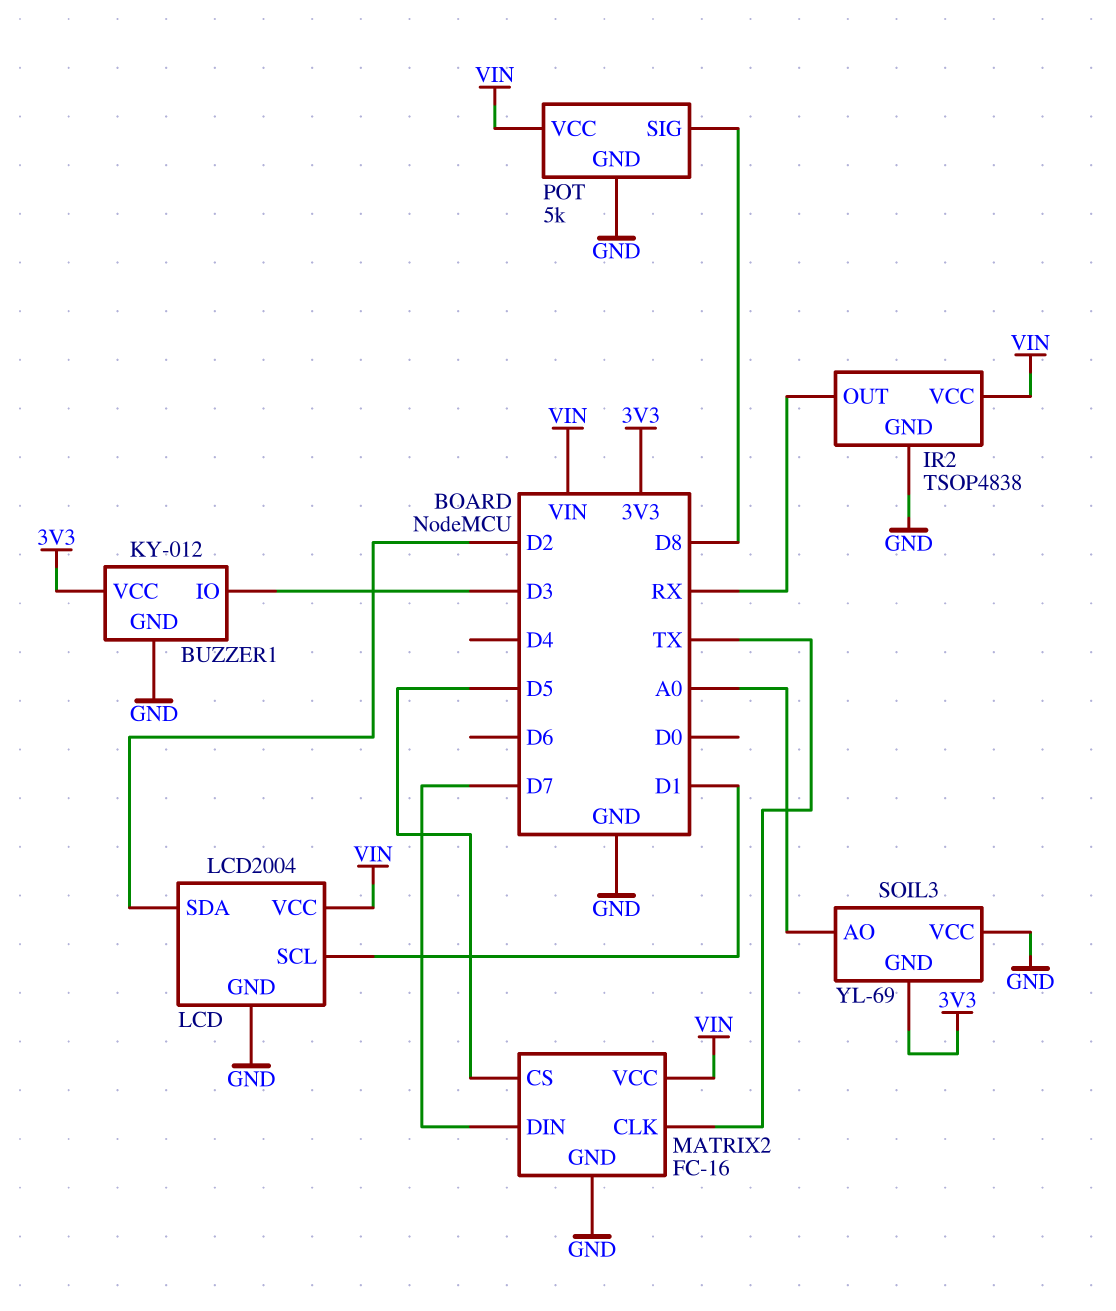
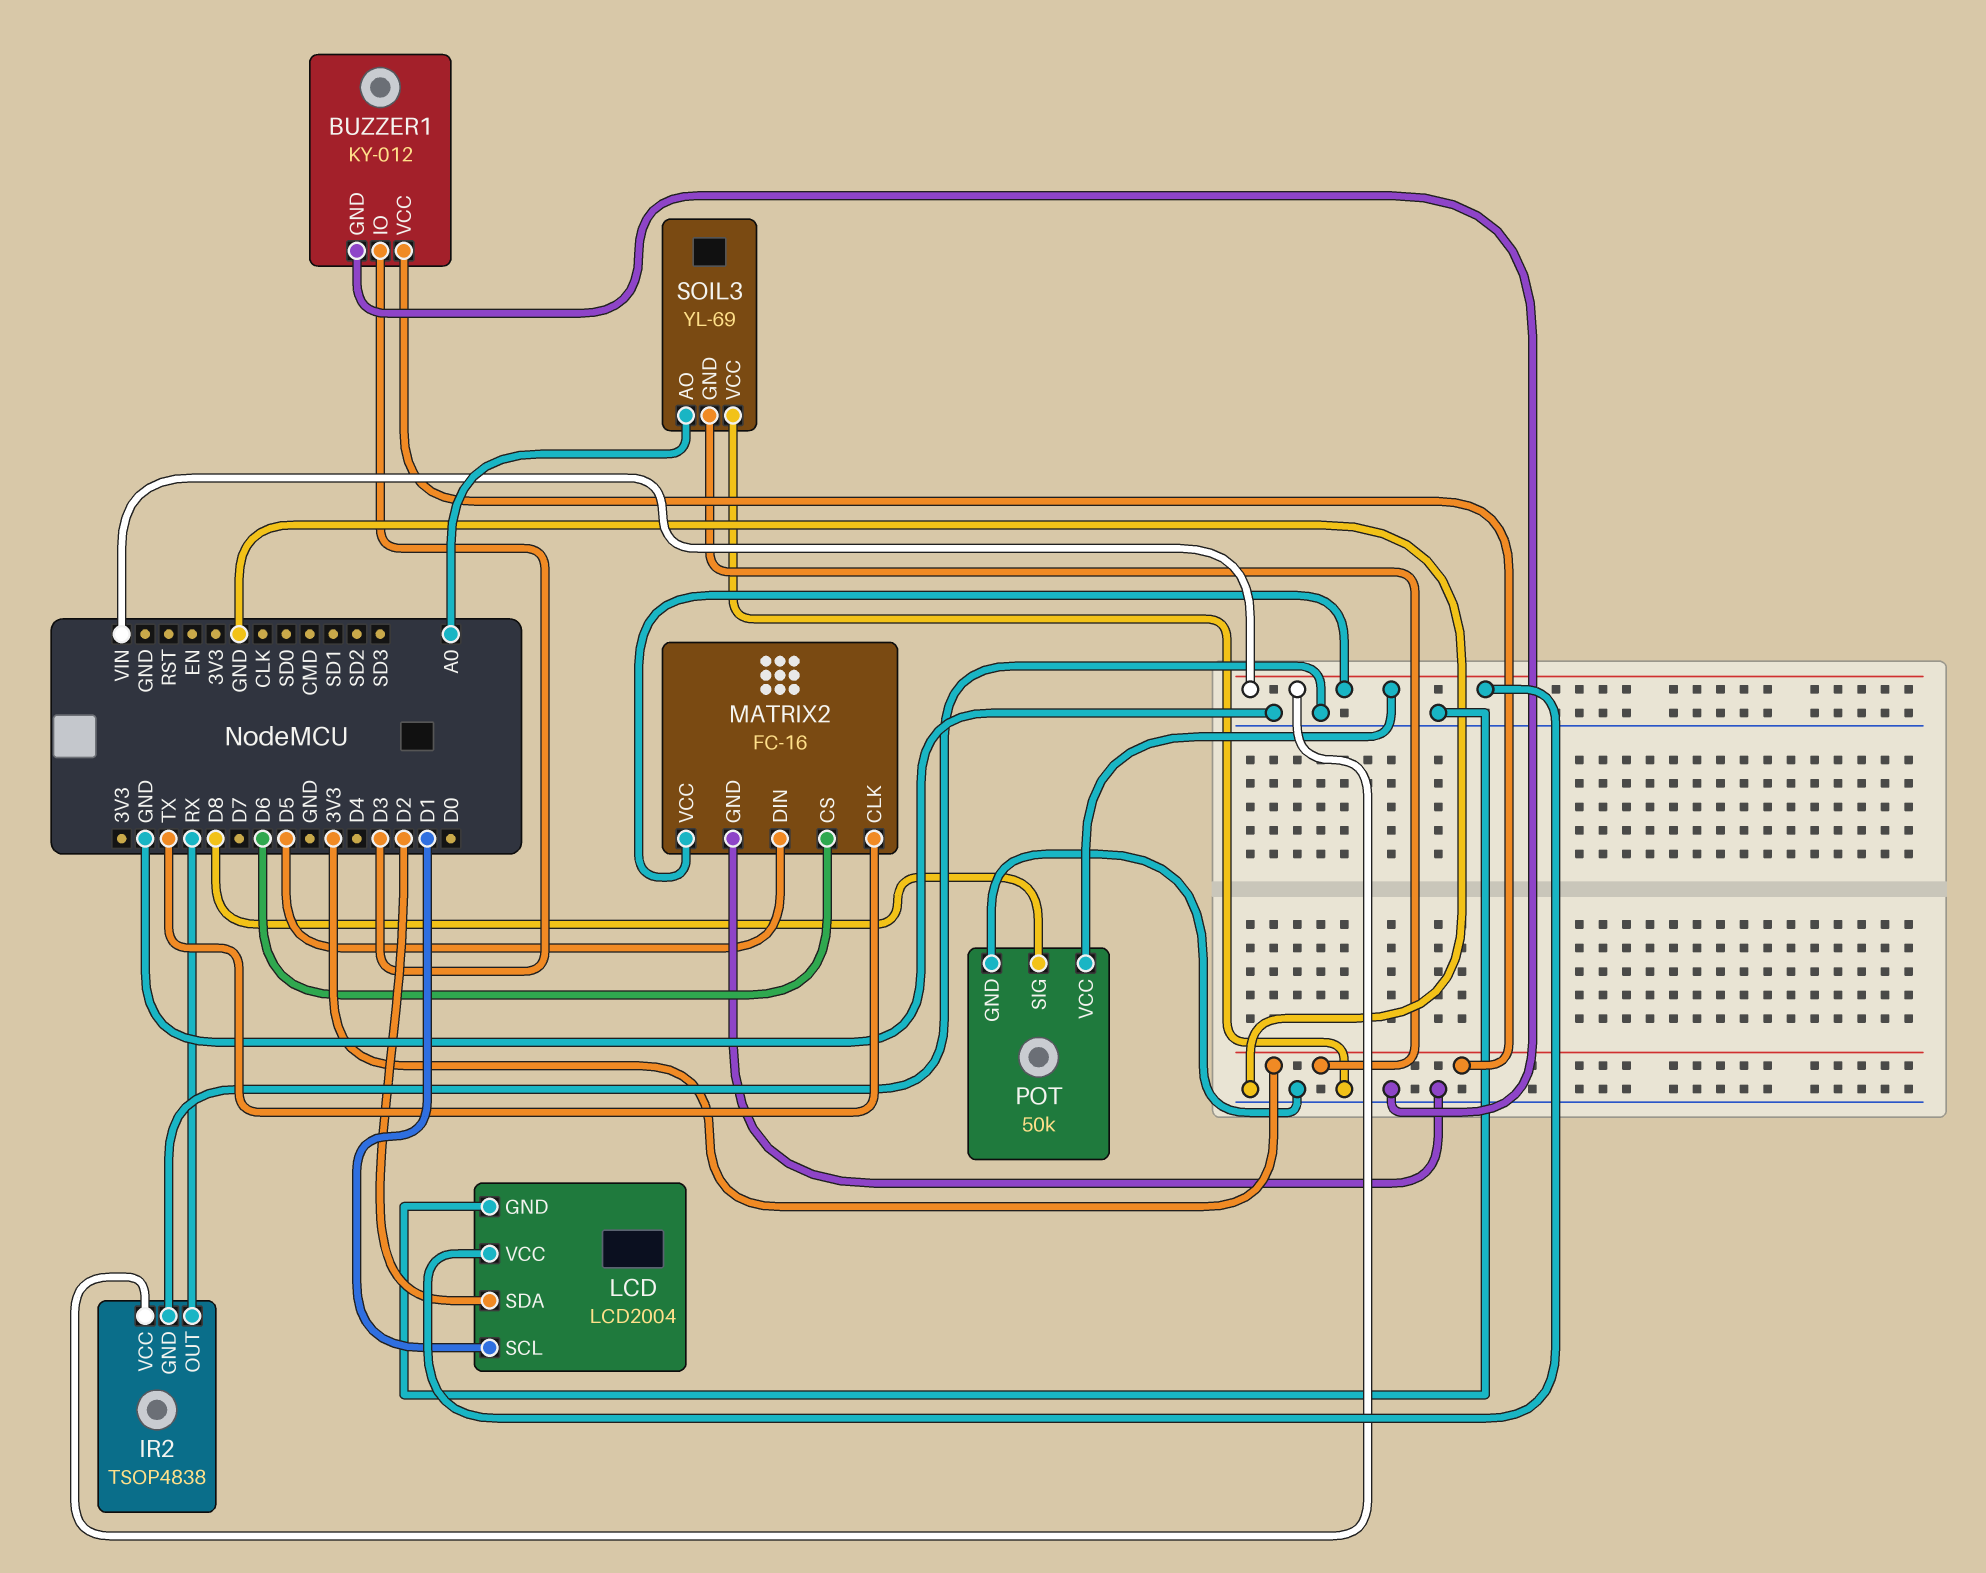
MATRIX2 pin CS: D5 -> D6
MATRIX2 pin DIN: D7 -> D5
POT: 5k -> 50k

